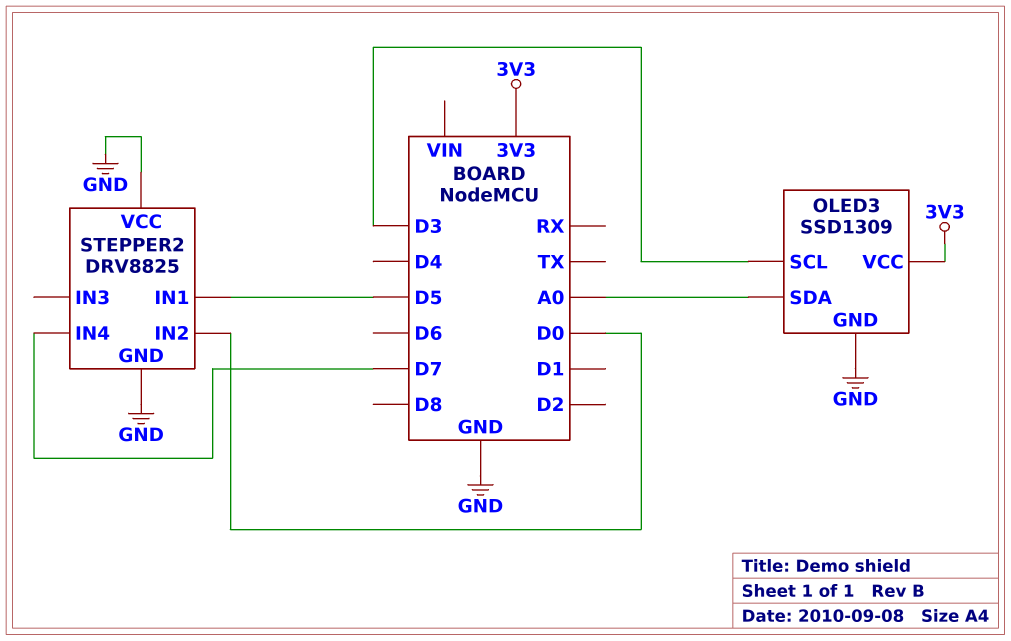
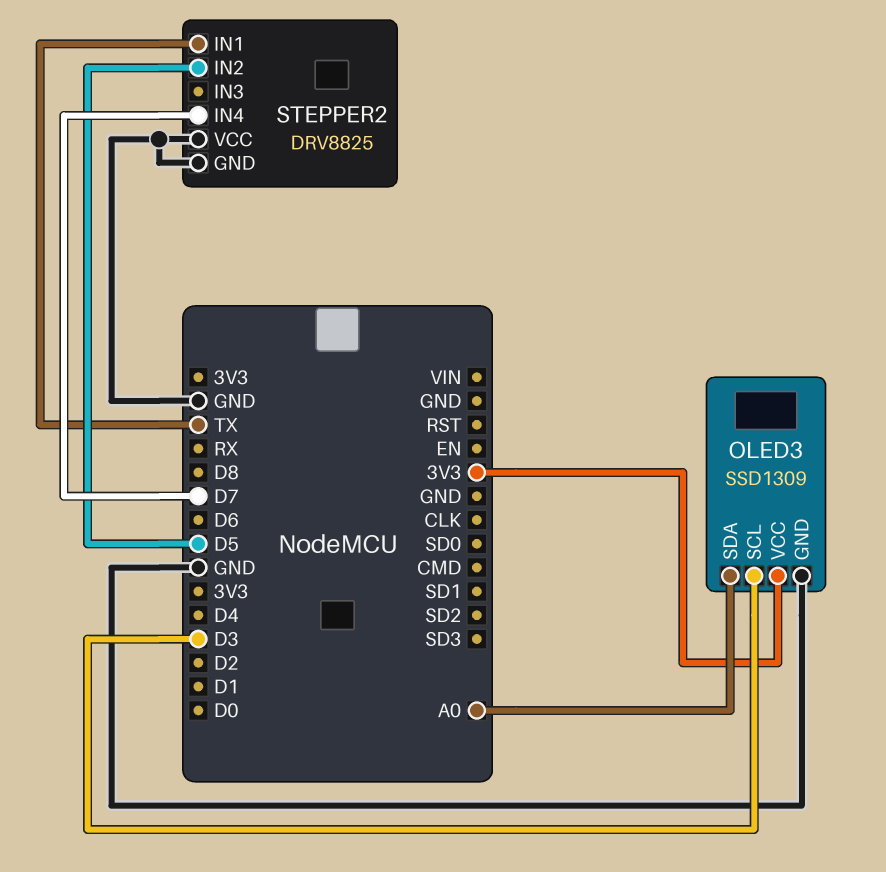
STEPPER2 pin IN1: D5 -> TX
STEPPER2 pin IN2: D0 -> D5

